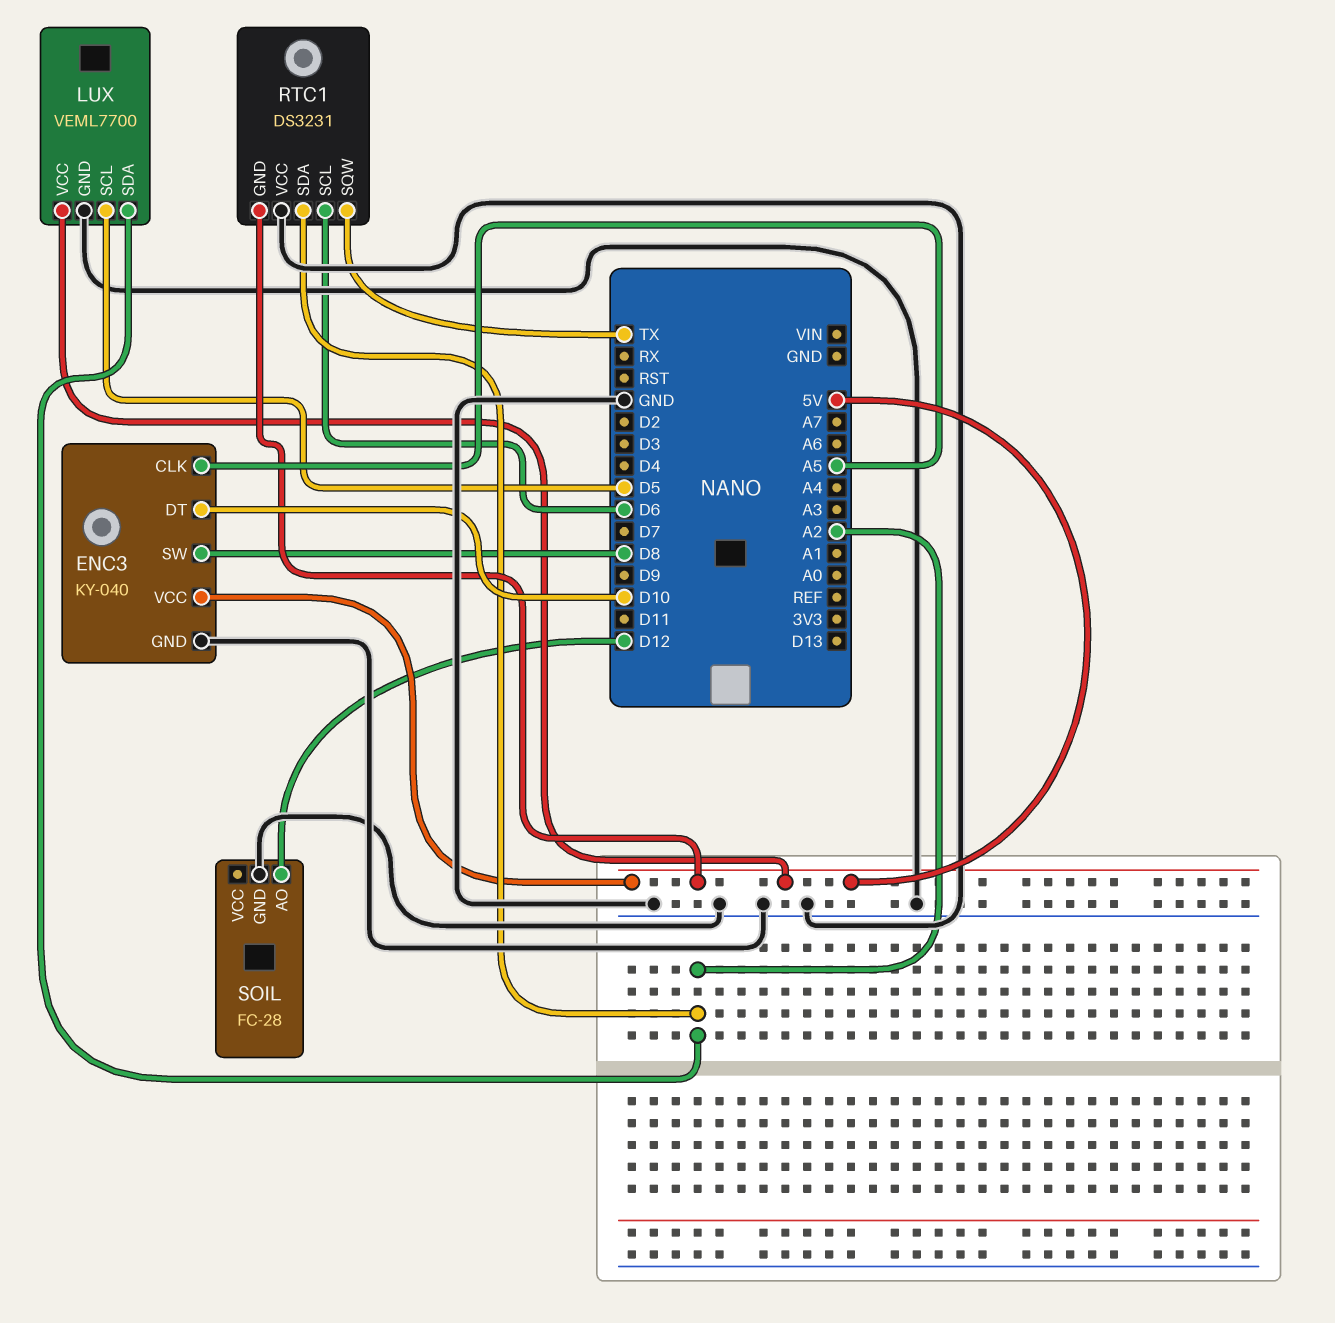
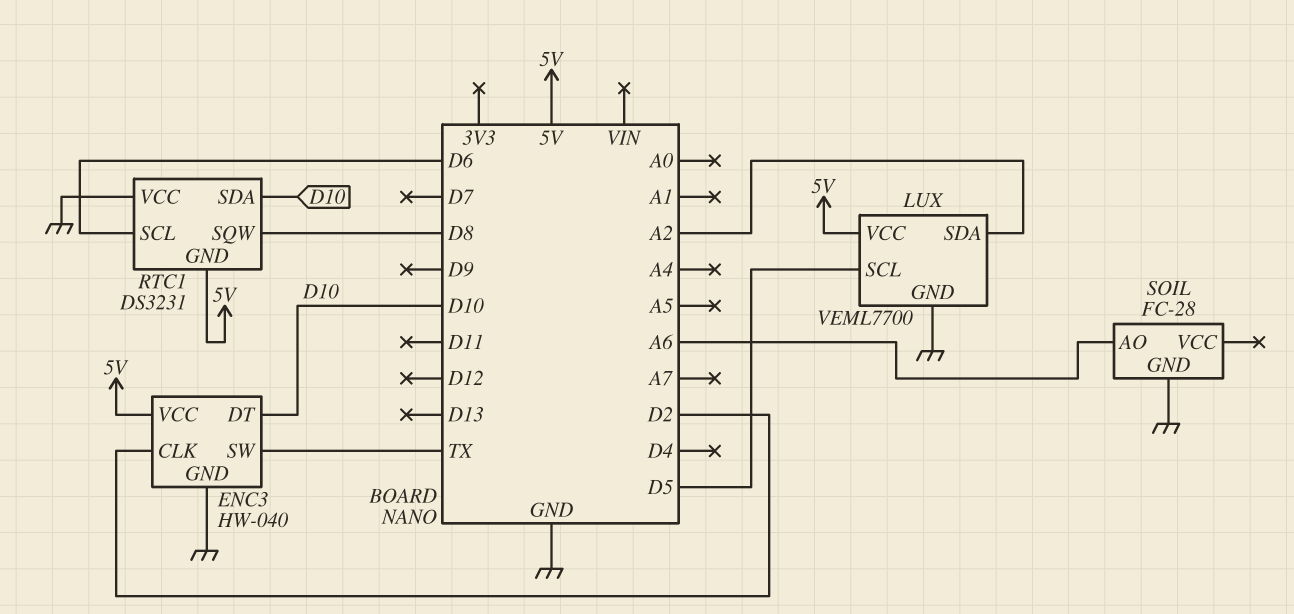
ENC3: KY-040 -> HW-040
ENC3 pin CLK: A5 -> D2
ENC3 pin SW: D8 -> TX
RTC1 pin SDA: A2 -> D10
RTC1 pin SQW: TX -> D8
SOIL pin AO: D12 -> A6

